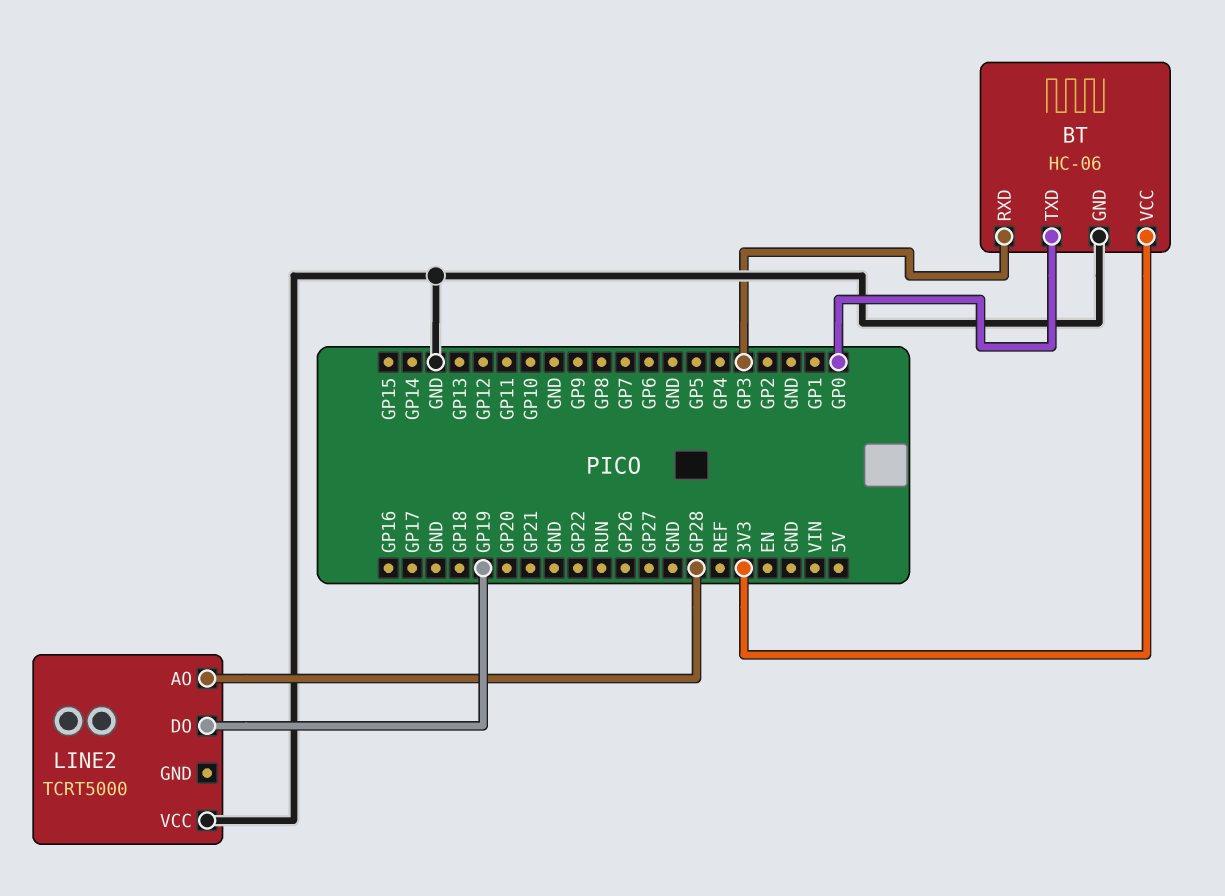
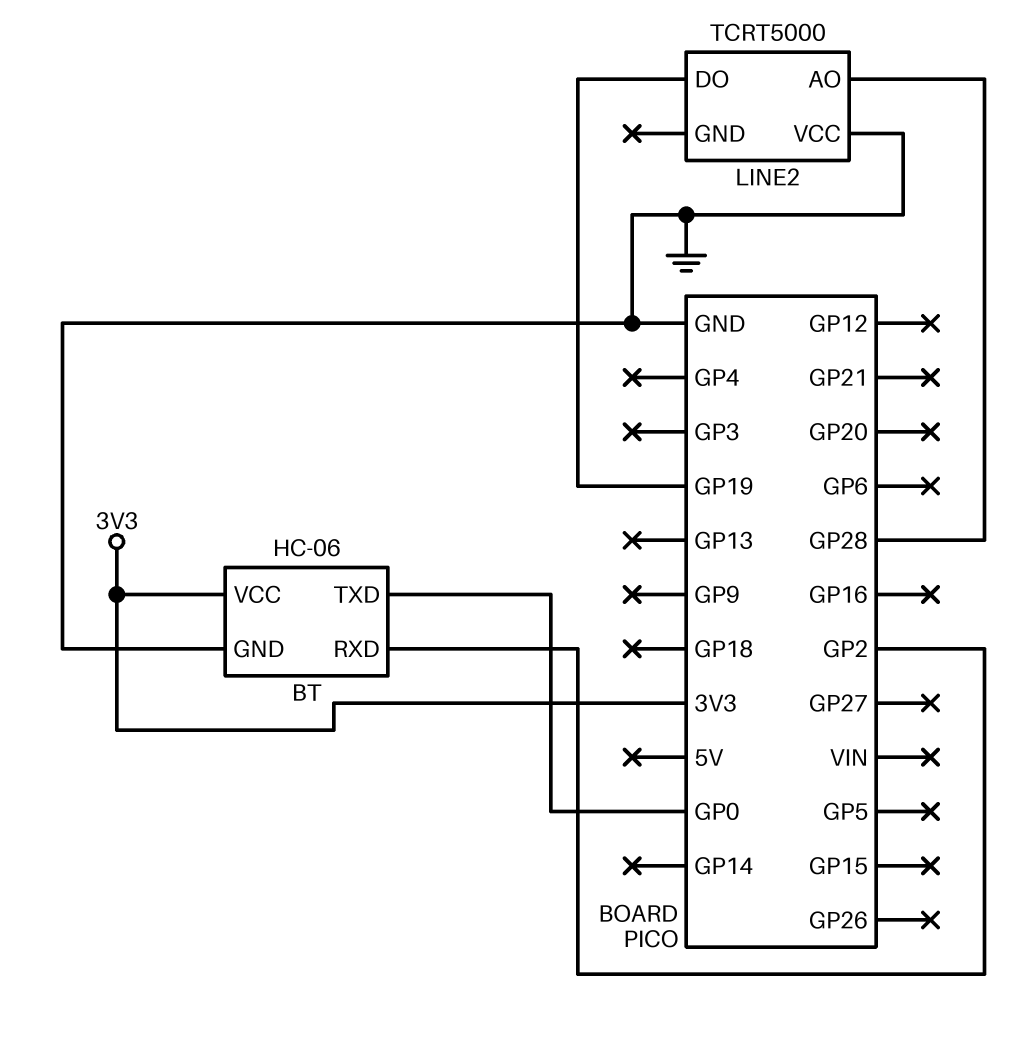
BT pin RXD: GP3 -> GP2

